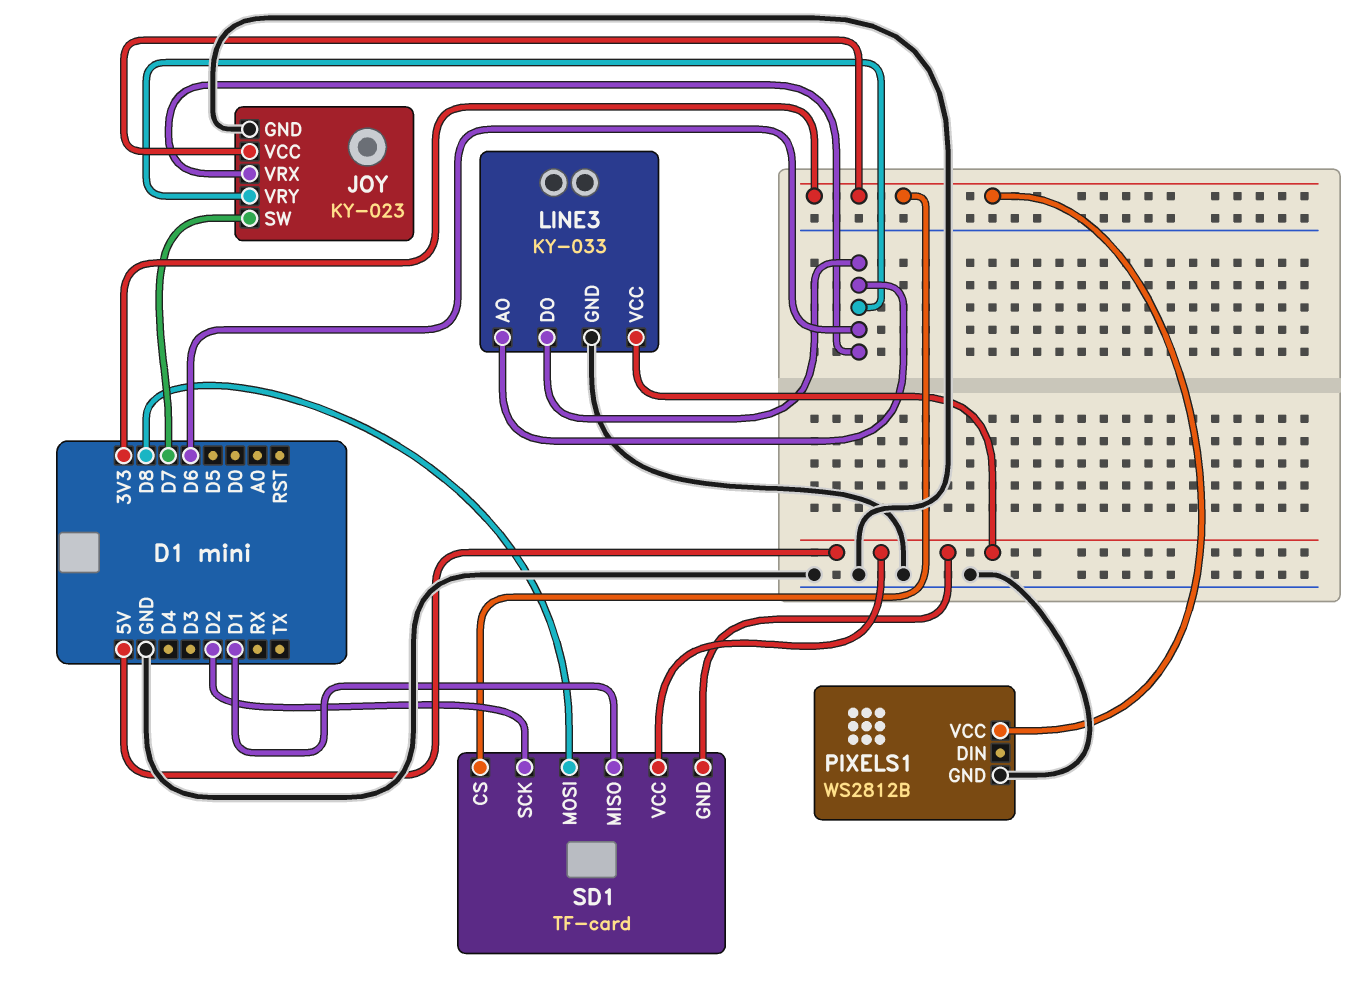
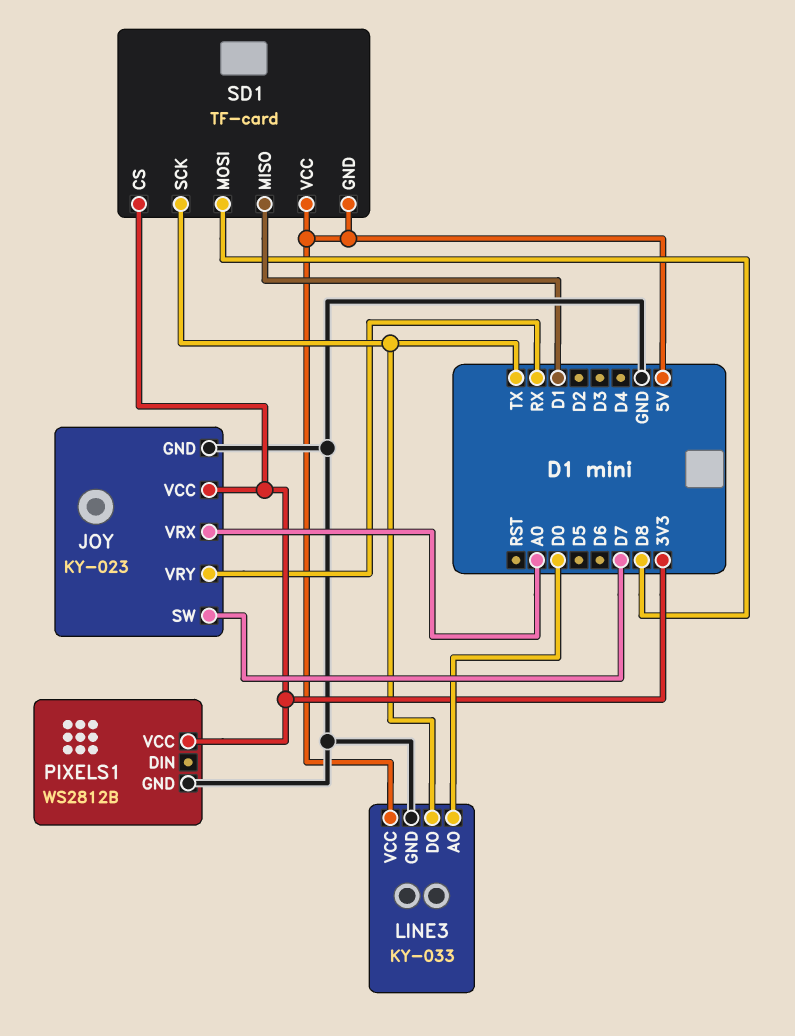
JOY pin VRX: D6 -> A0
JOY pin VRY: D6 -> RX
LINE3 pin AO: D6 -> D0
LINE3 pin DO: D6 -> TX
SD1 pin SCK: D2 -> TX

